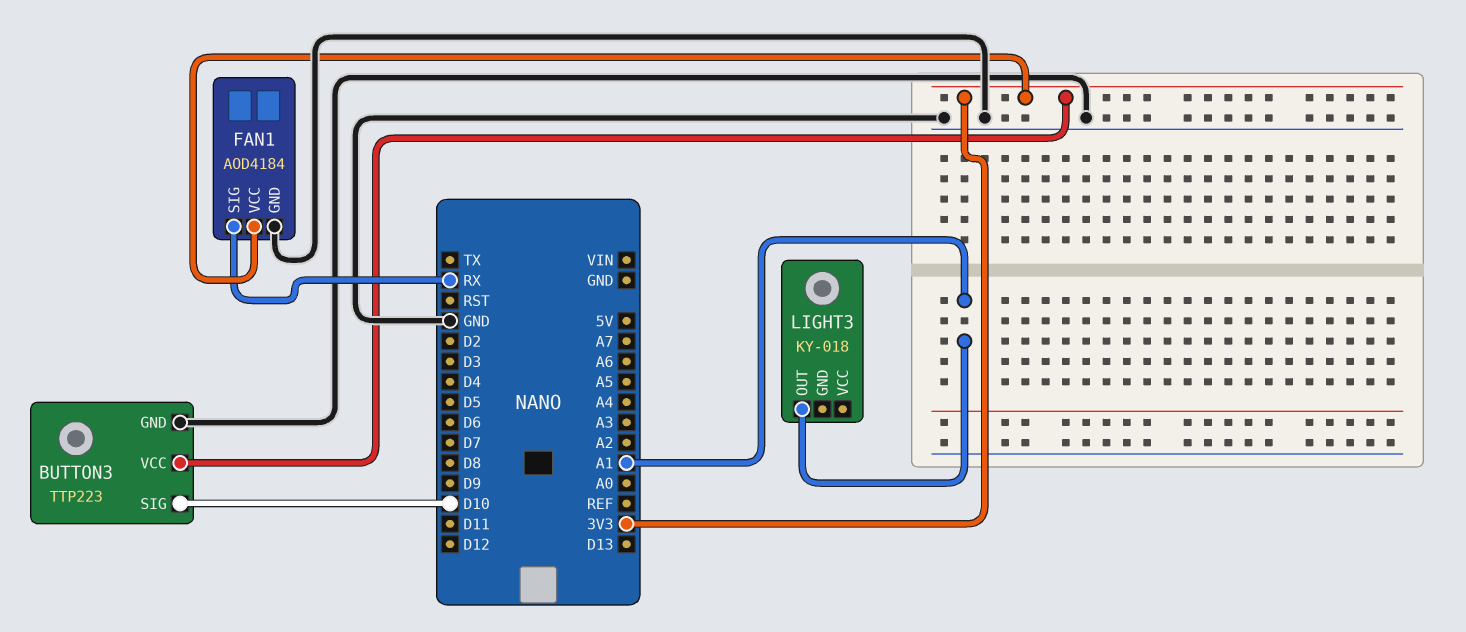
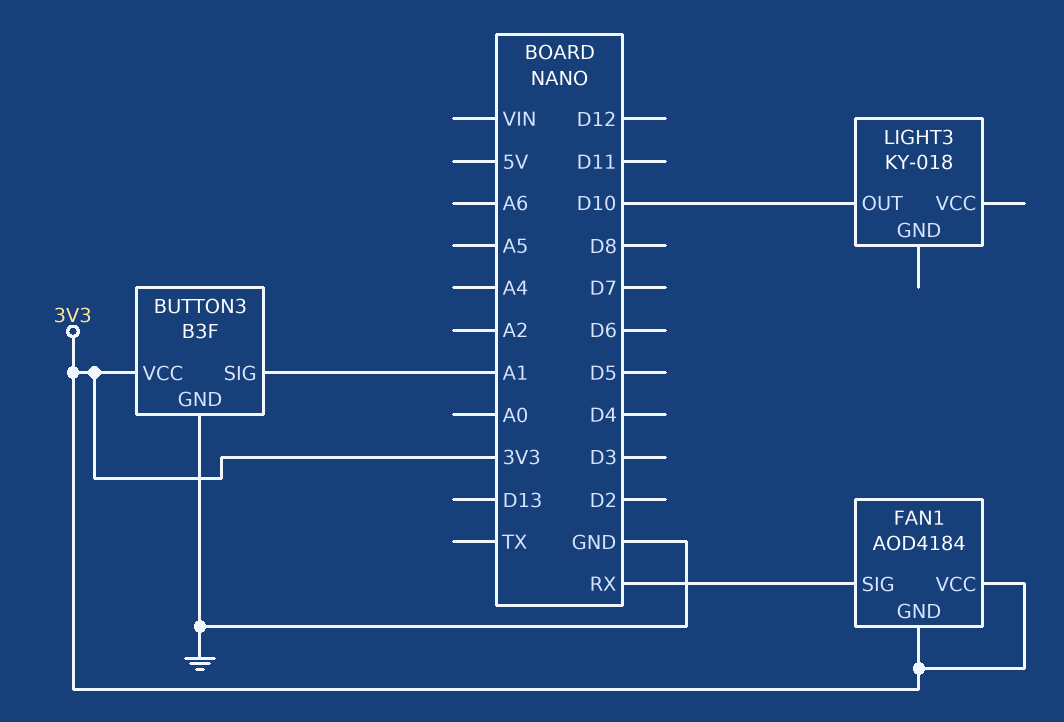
BUTTON3: TTP223 -> B3F
BUTTON3 pin SIG: D10 -> A1
FAN1 pin GND: GND -> 3V3
LIGHT3 pin OUT: A1 -> D10

